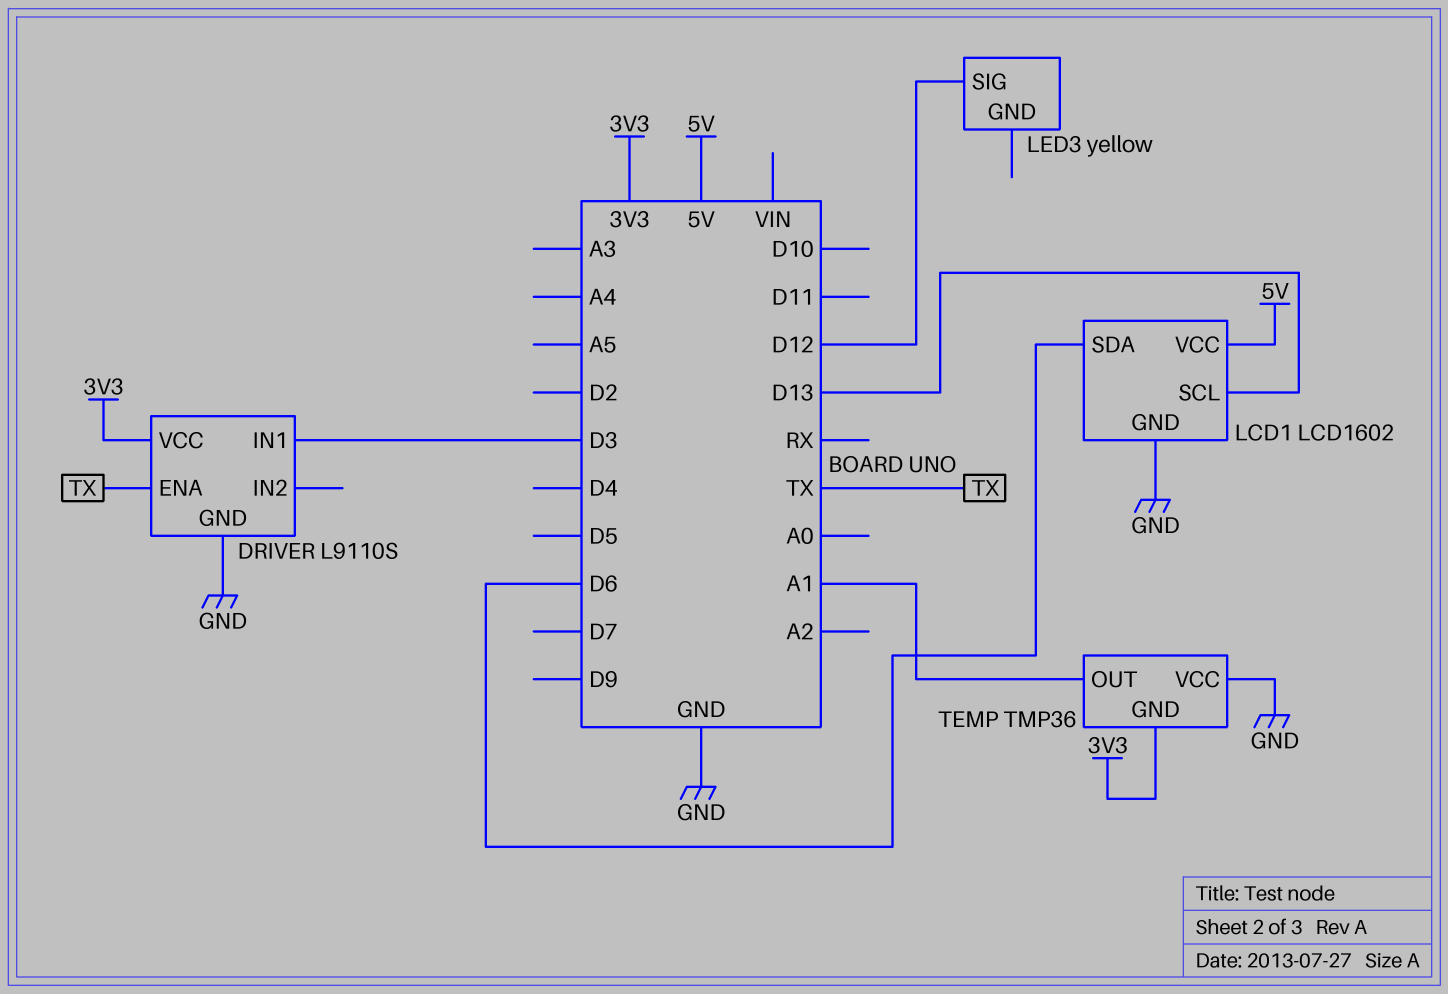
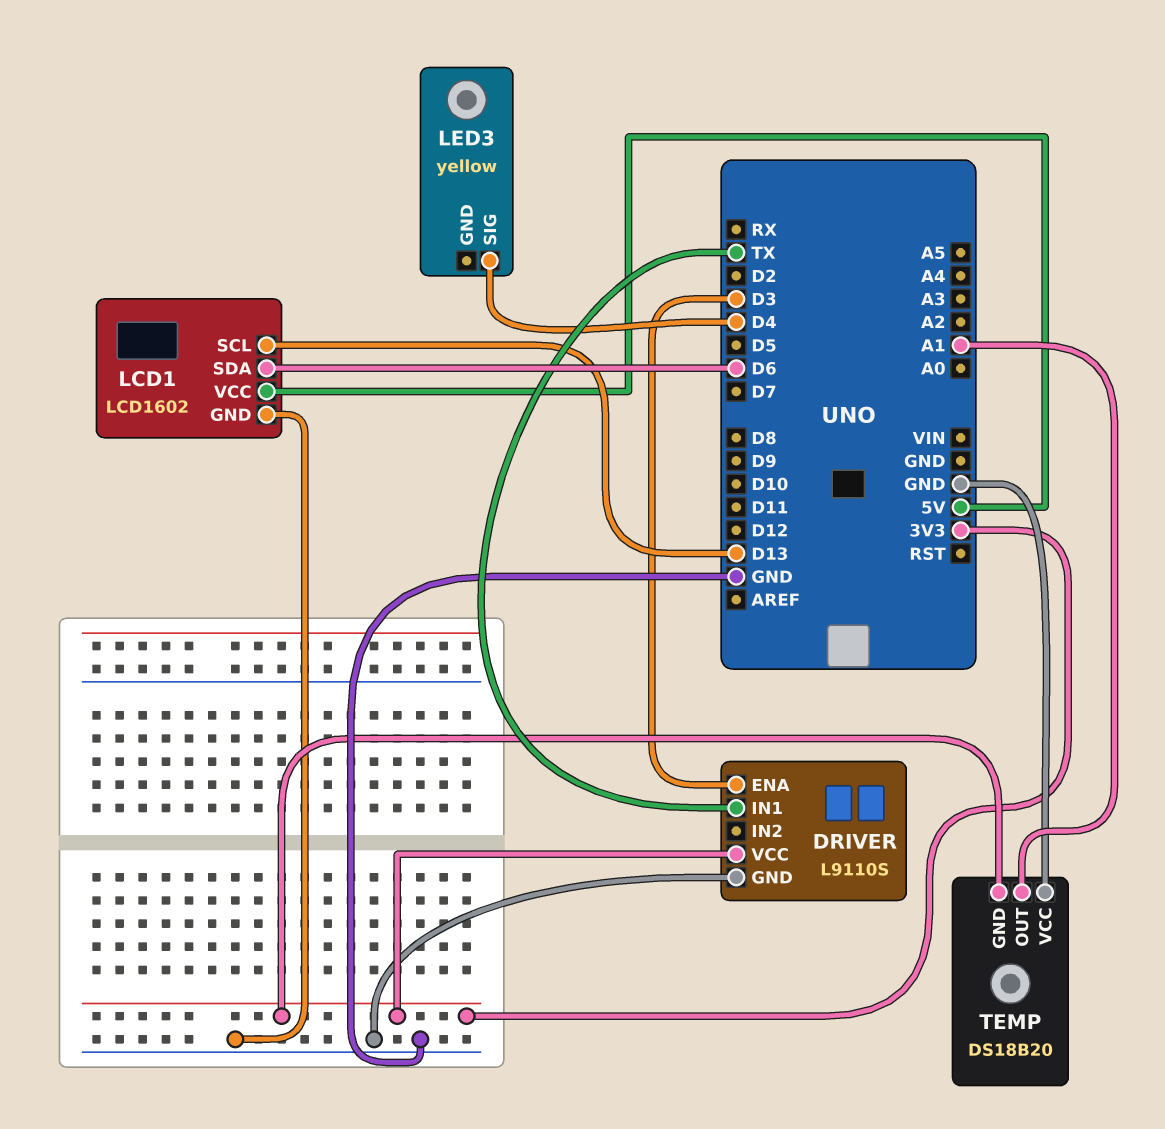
DRIVER pin ENA: TX -> D3
DRIVER pin IN1: D3 -> TX
LED3 pin SIG: D12 -> D4
TEMP: TMP36 -> DS18B20

